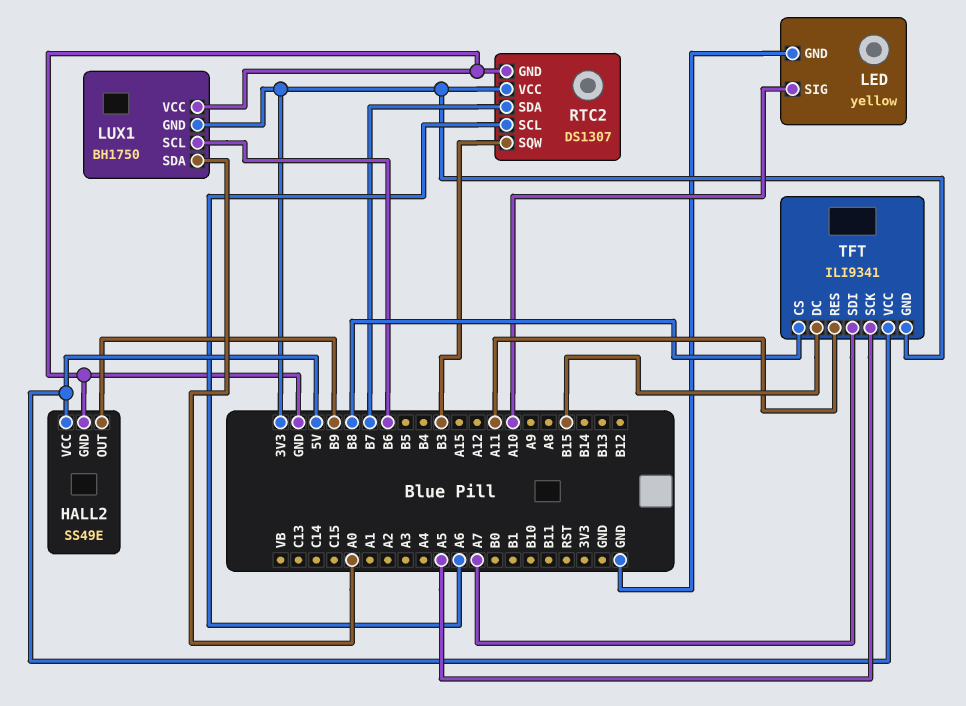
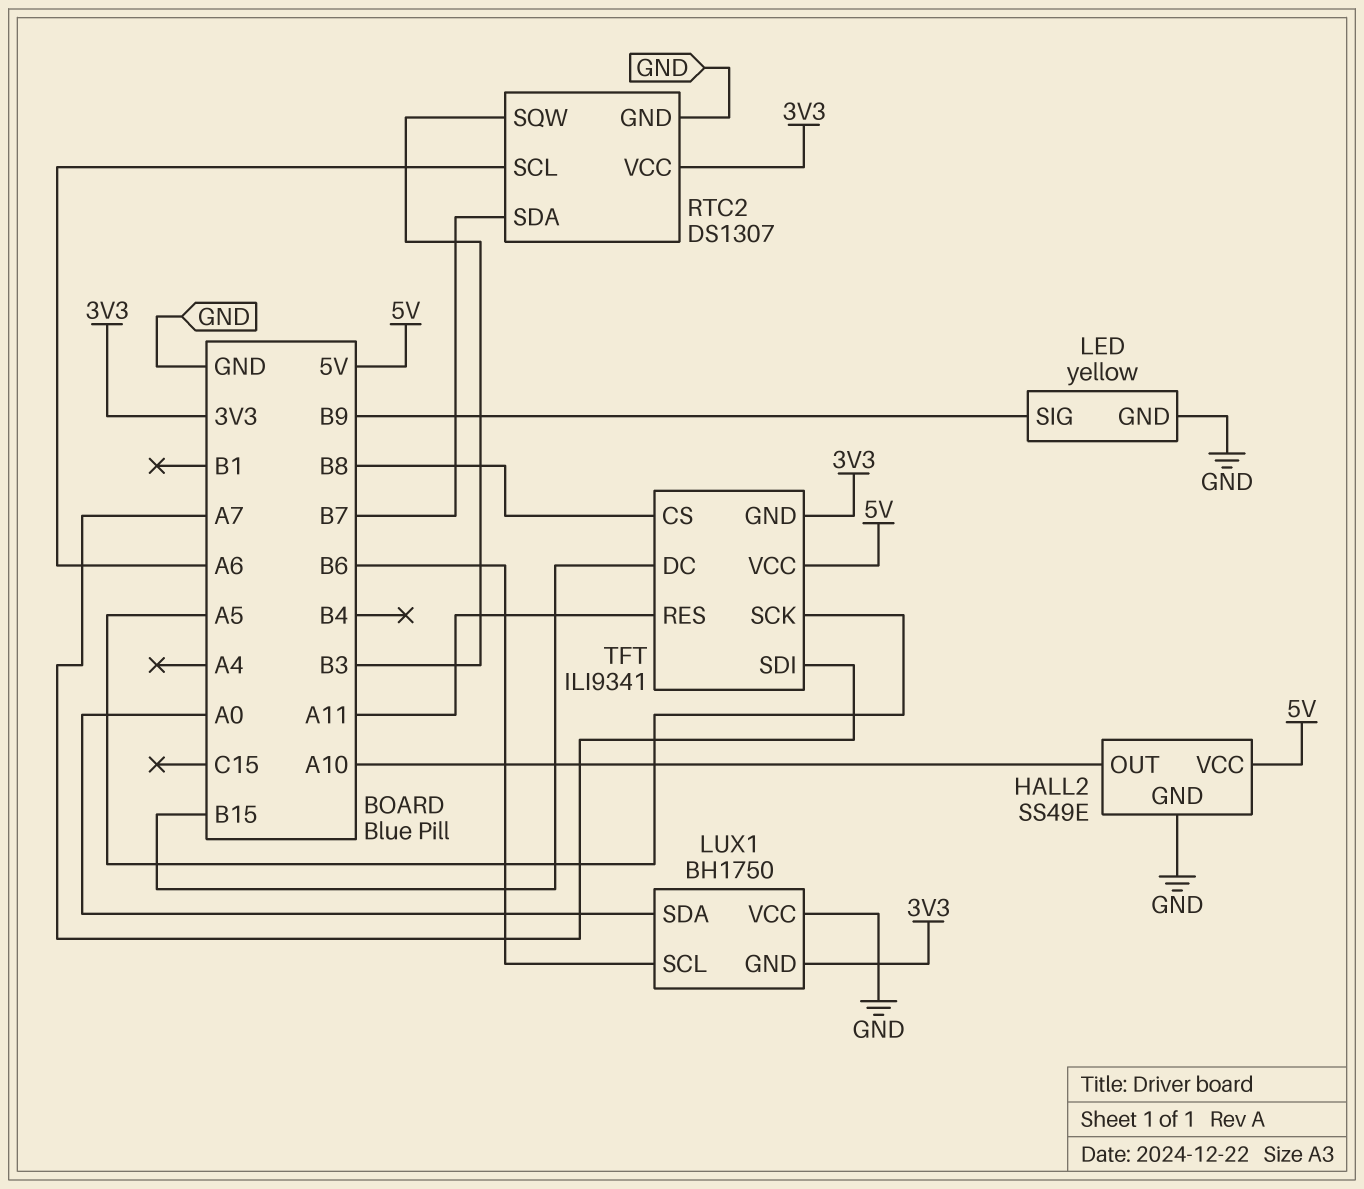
HALL2 pin OUT: B9 -> A10
LED pin SIG: A10 -> B9

